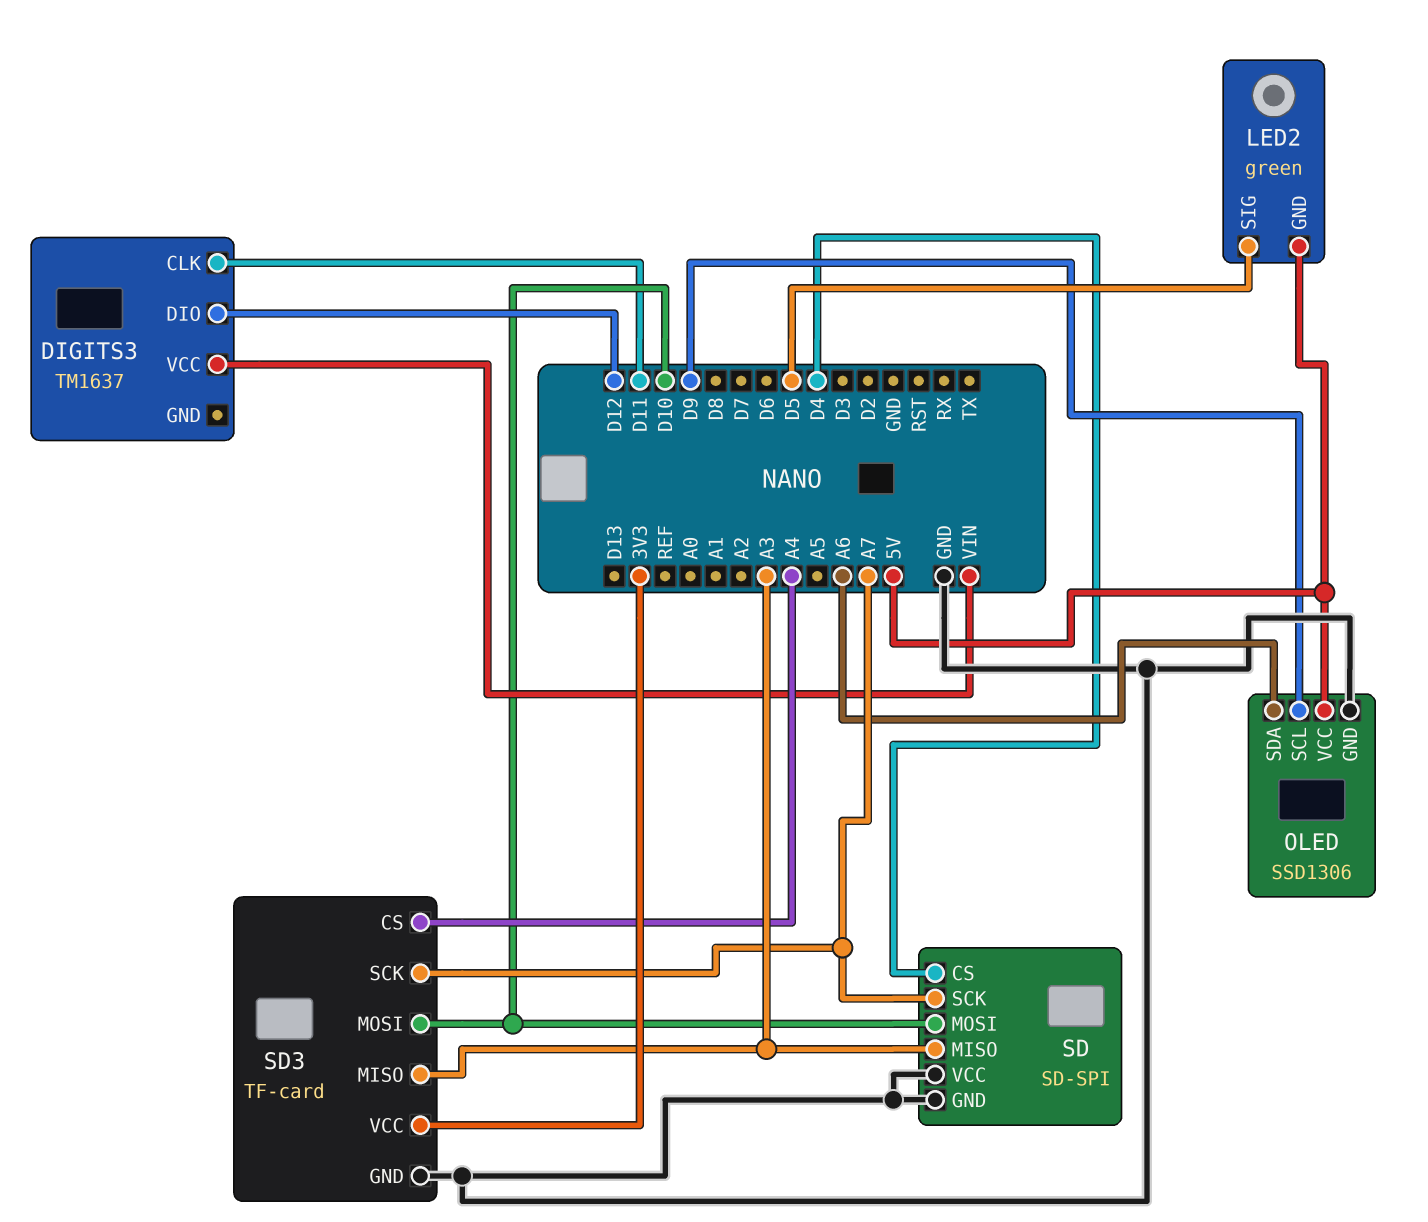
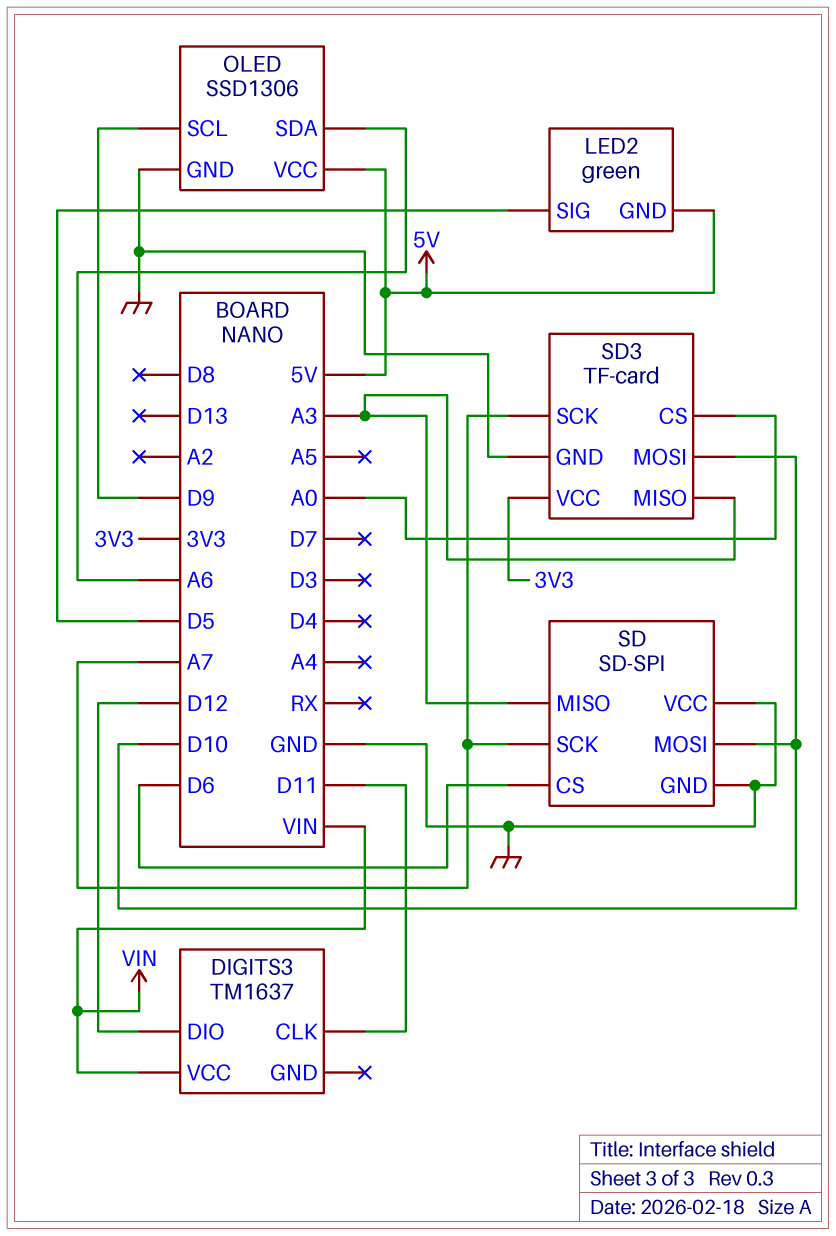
SD pin CS: D4 -> D6
SD3 pin CS: A4 -> A0

